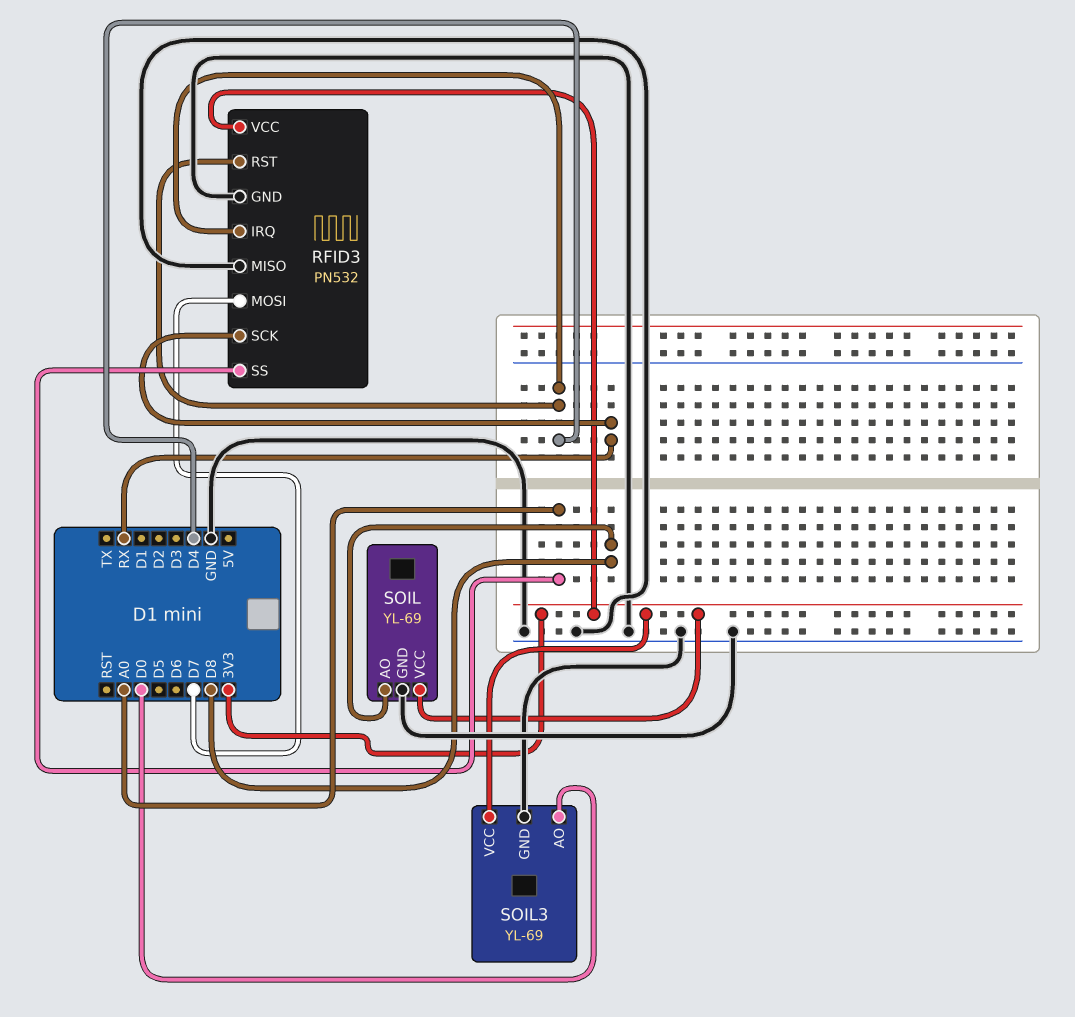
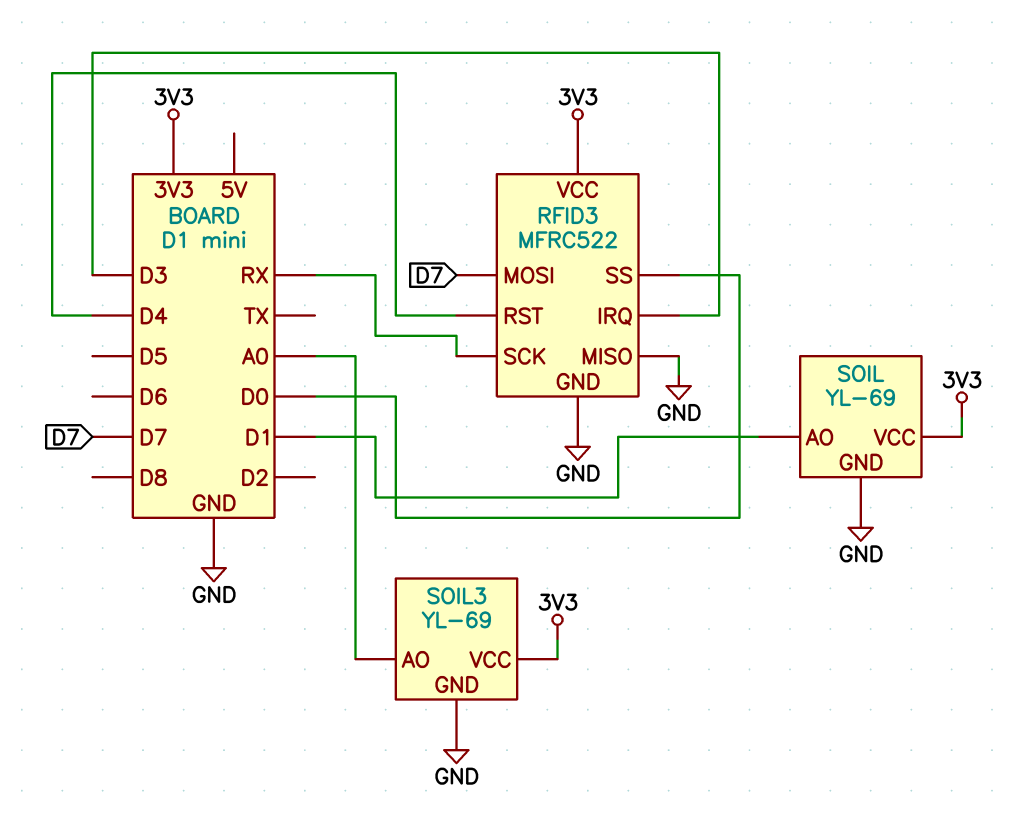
RFID3: PN532 -> MFRC522
RFID3 pin IRQ: D4 -> D3
RFID3 pin SS: A0 -> D0
SOIL pin AO: D8 -> D1
SOIL3 pin AO: D0 -> A0

